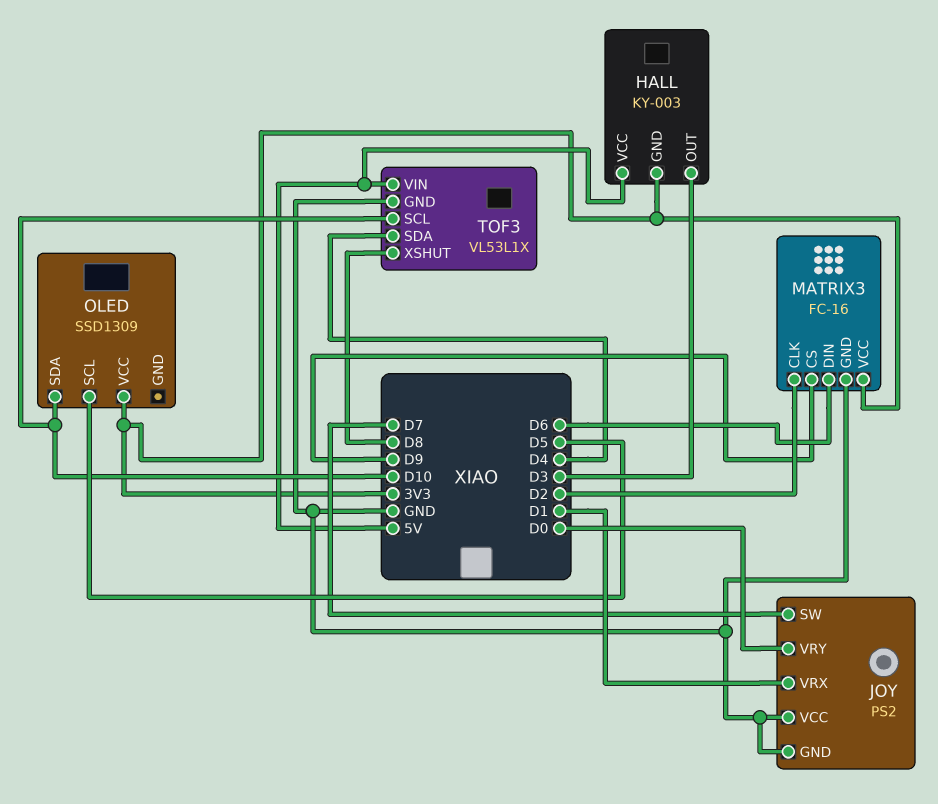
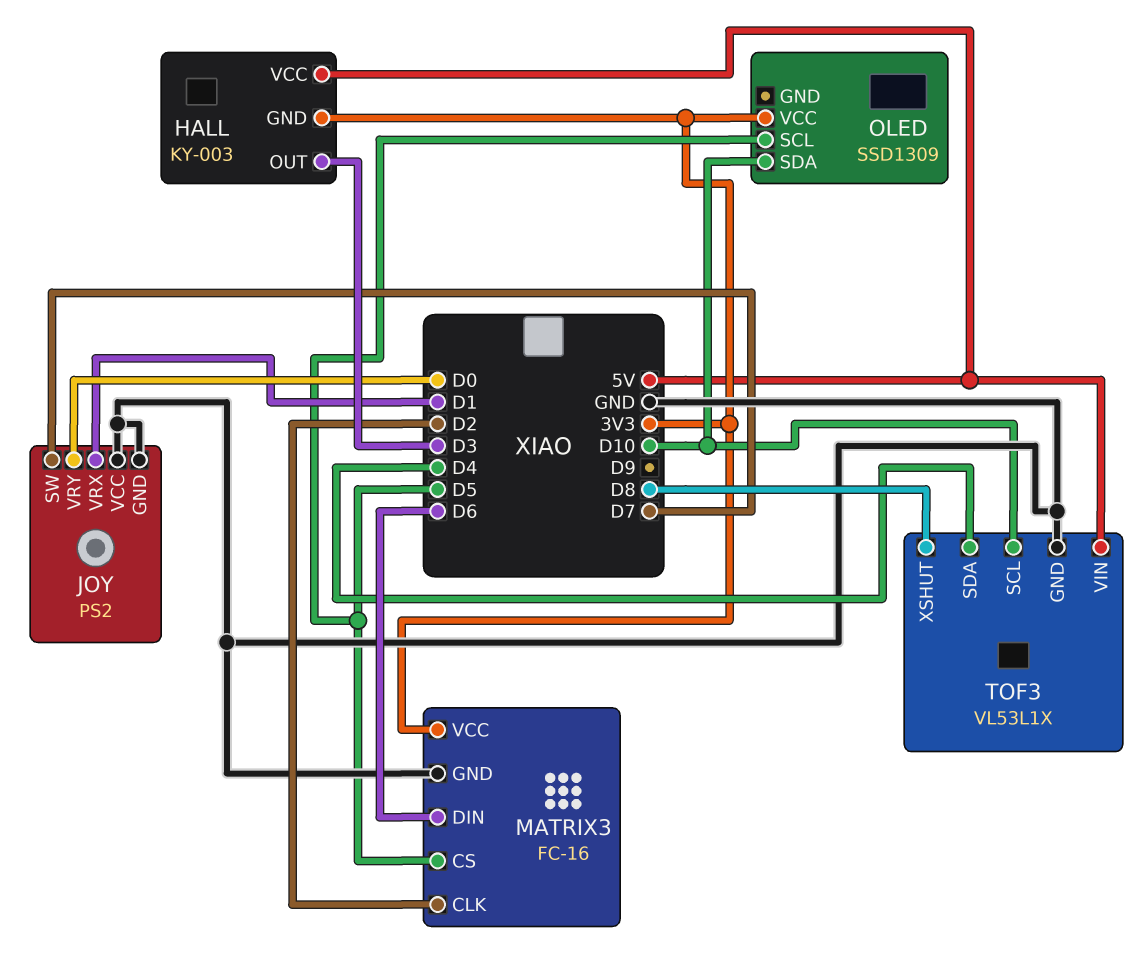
MATRIX3 pin CS: D9 -> D5

